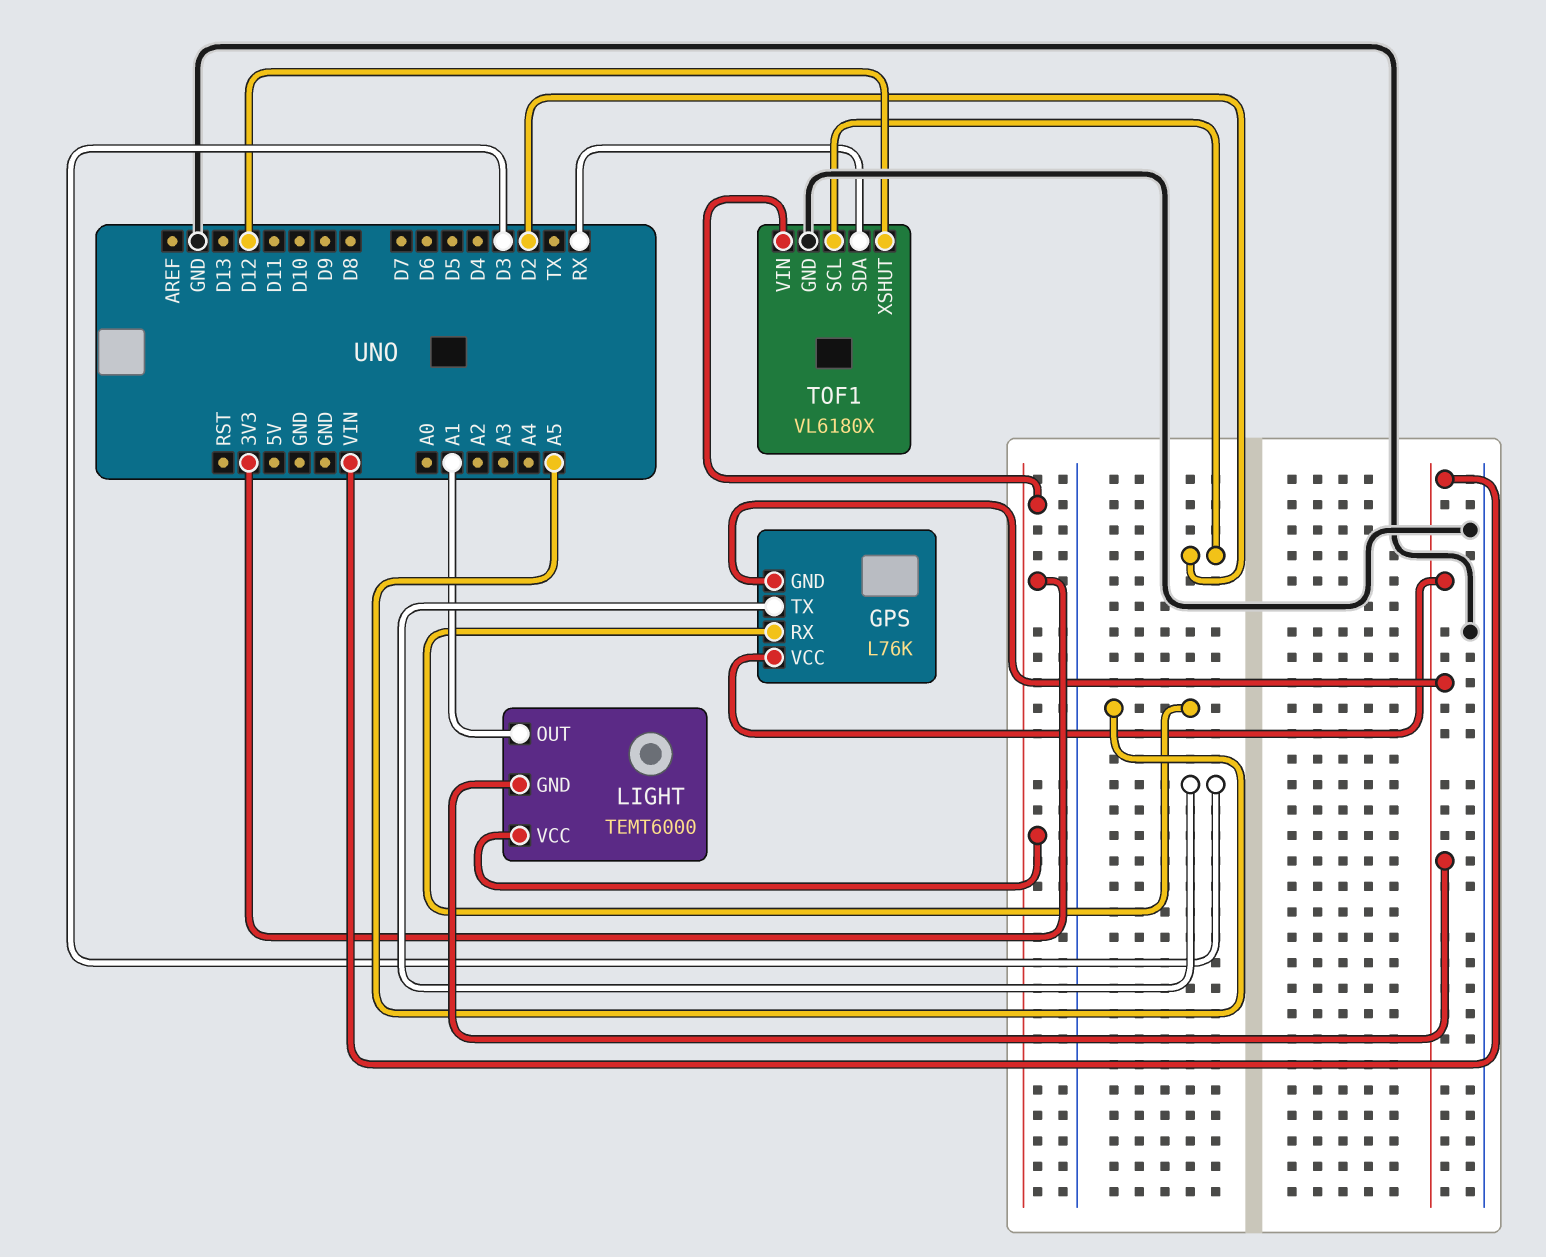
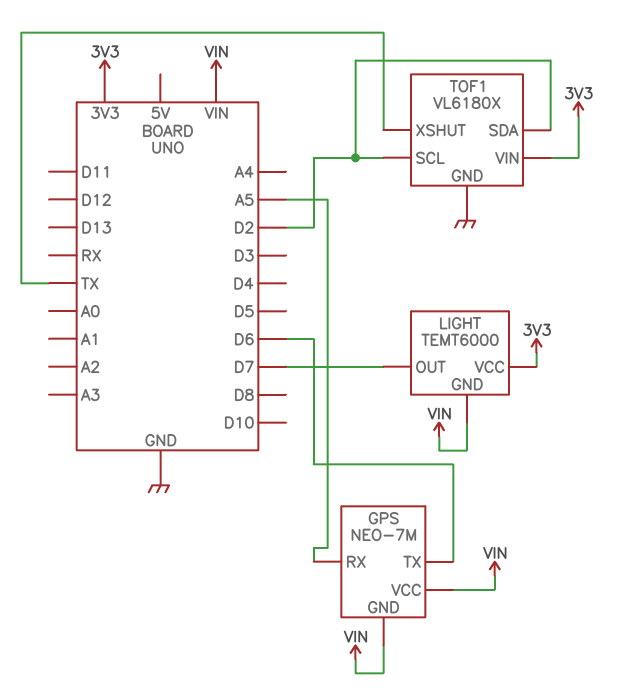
GPS: L76K -> NEO-7M
GPS pin TX: D3 -> D6
LIGHT pin OUT: A1 -> D7
TOF1 pin SDA: RX -> D2
TOF1 pin XSHUT: D12 -> TX

